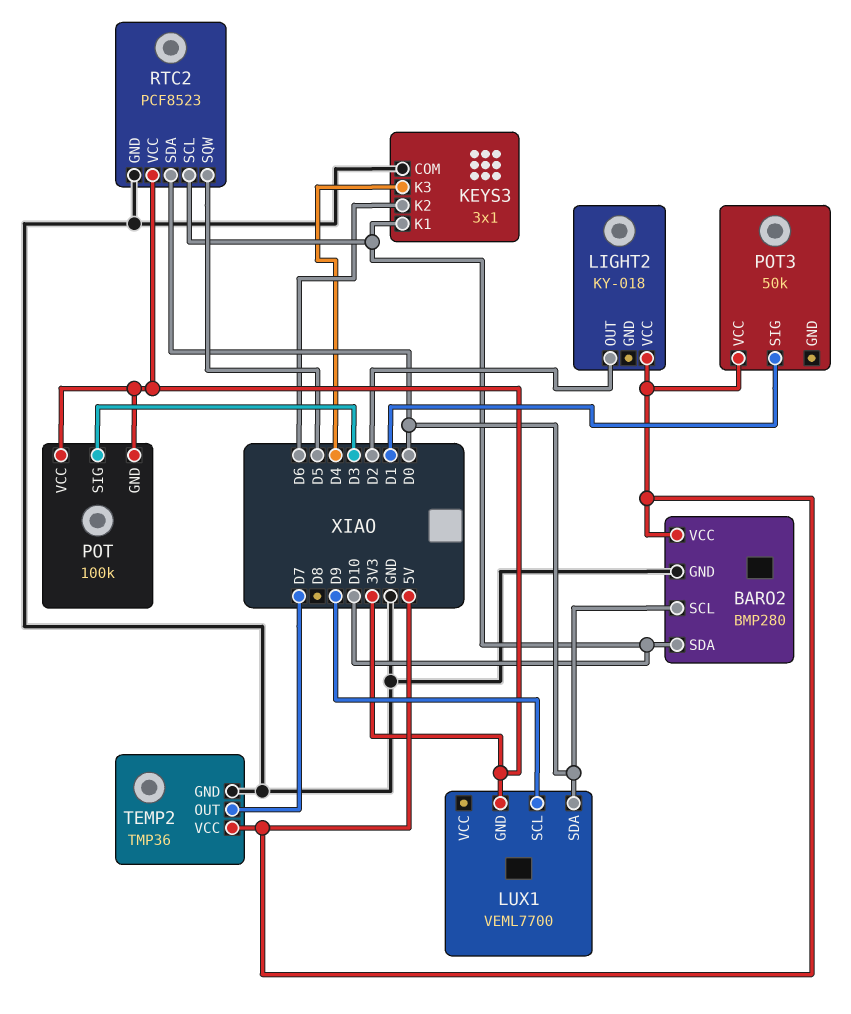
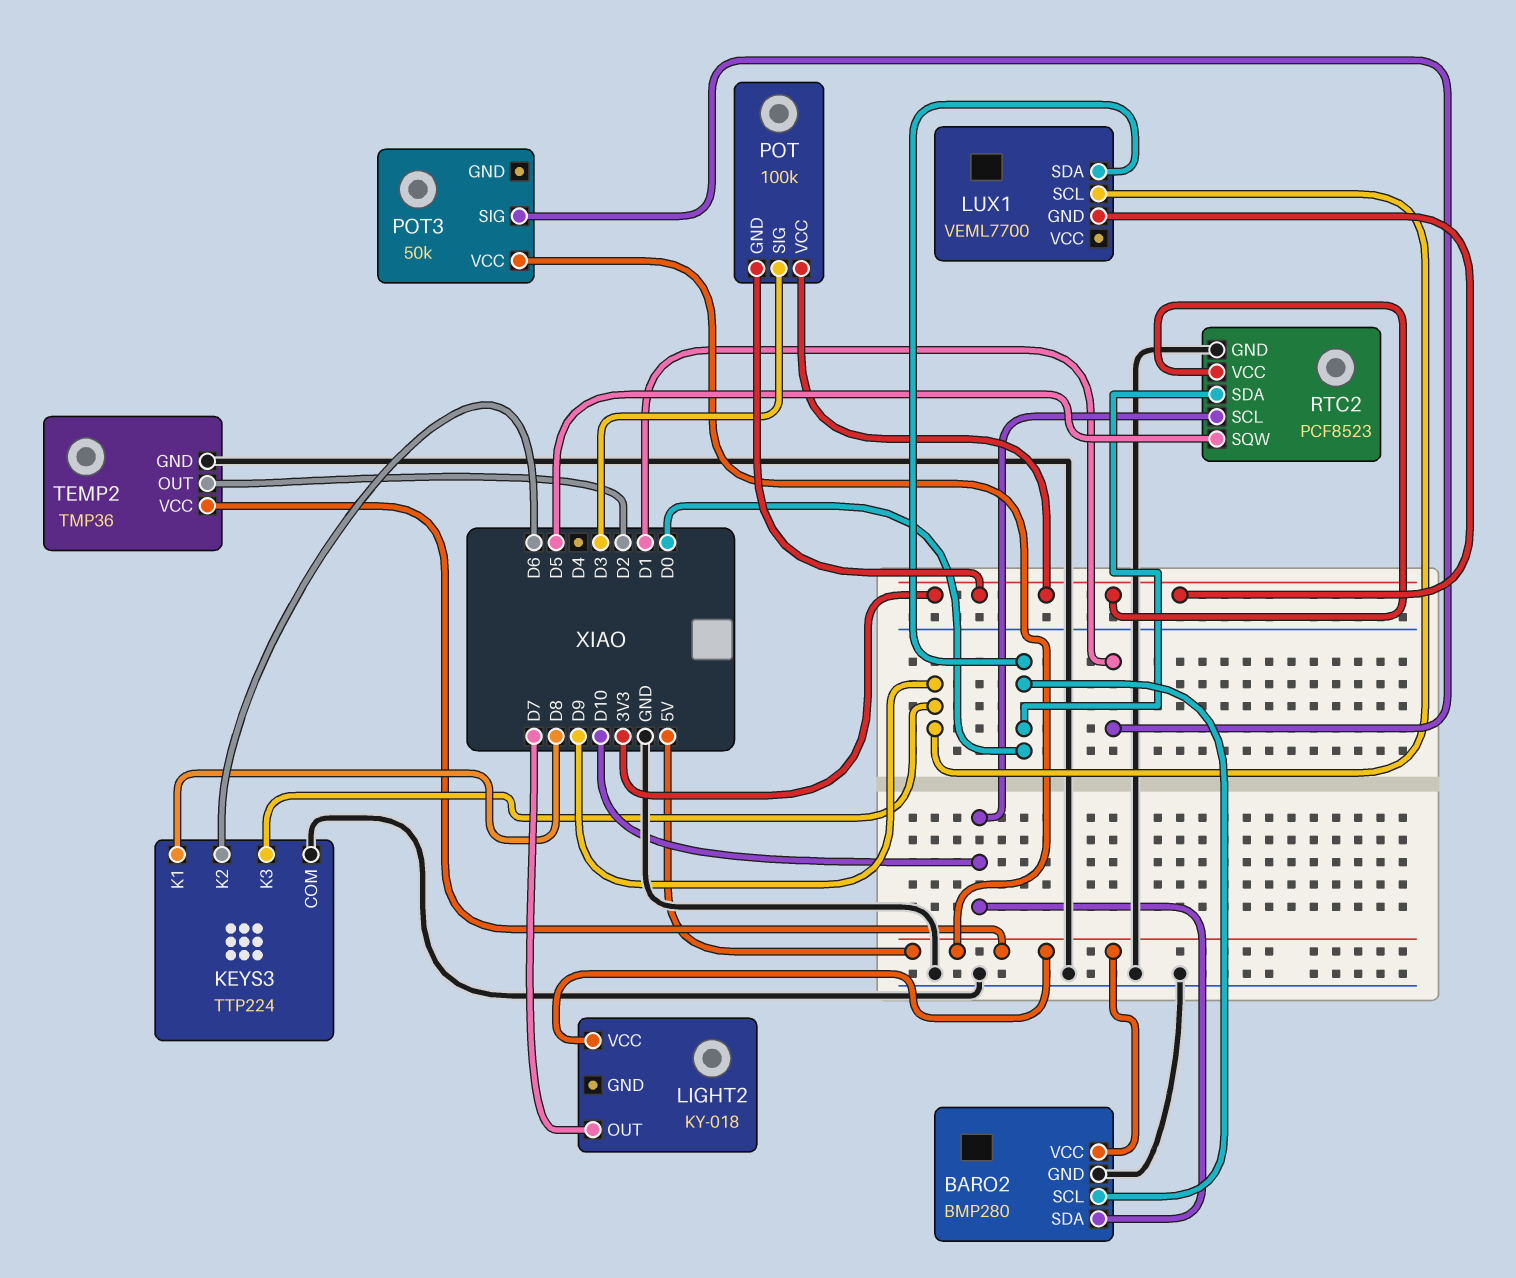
KEYS3: 3x1 -> TTP224
KEYS3 pin K1: D10 -> D8
KEYS3 pin K3: D4 -> D9
LIGHT2 pin OUT: D2 -> D7
TEMP2 pin OUT: D7 -> D2

